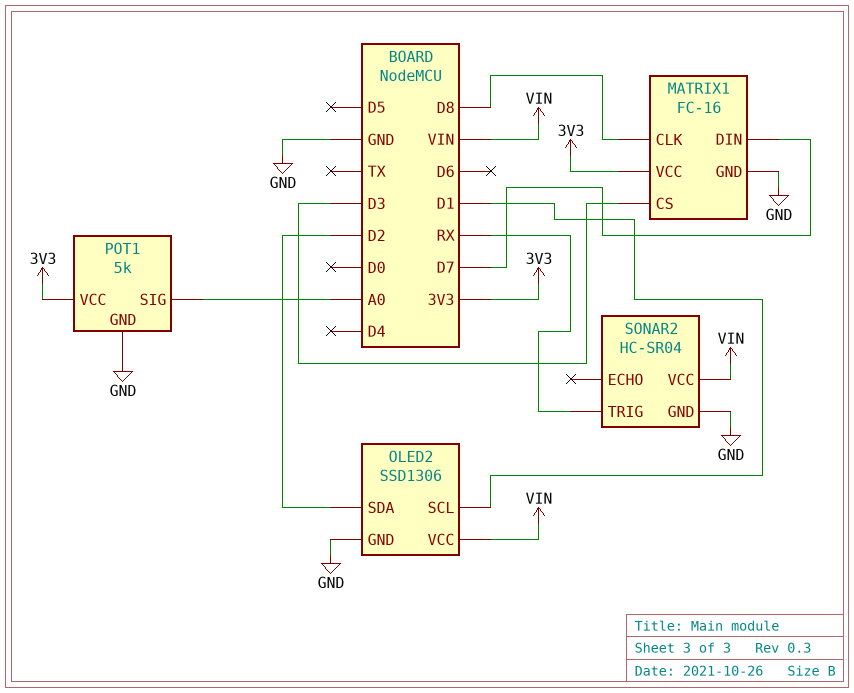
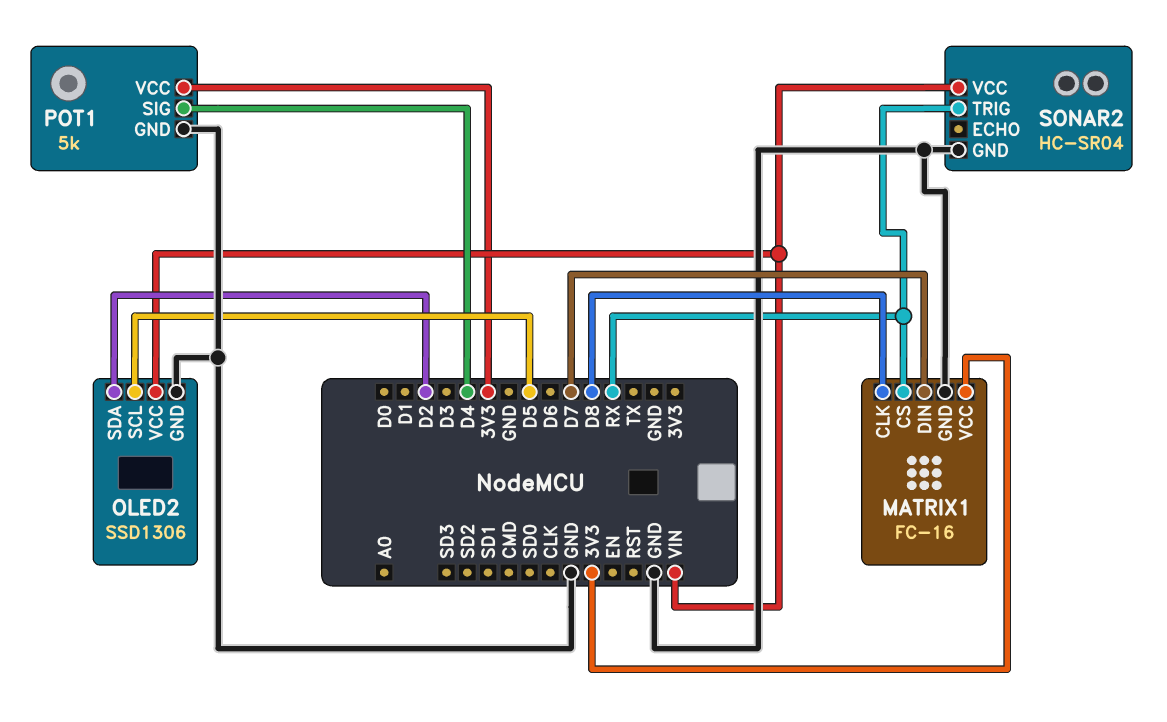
MATRIX1 pin CS: D3 -> RX
OLED2 pin SCL: D1 -> D5
POT1 pin SIG: A0 -> D4

